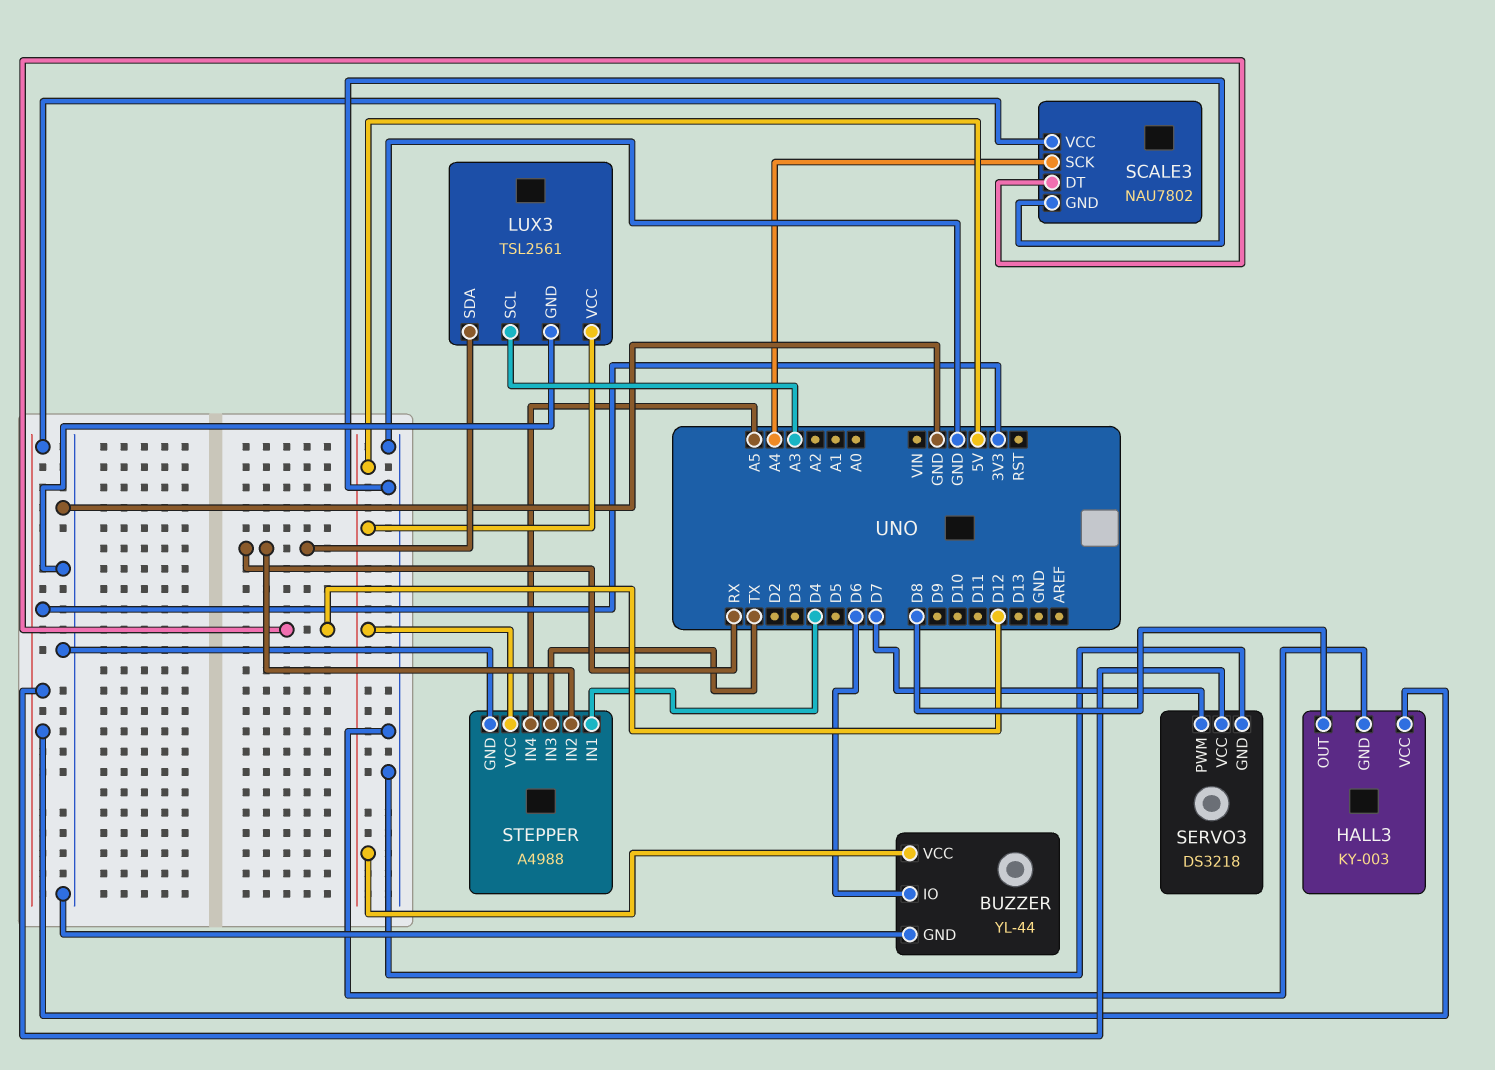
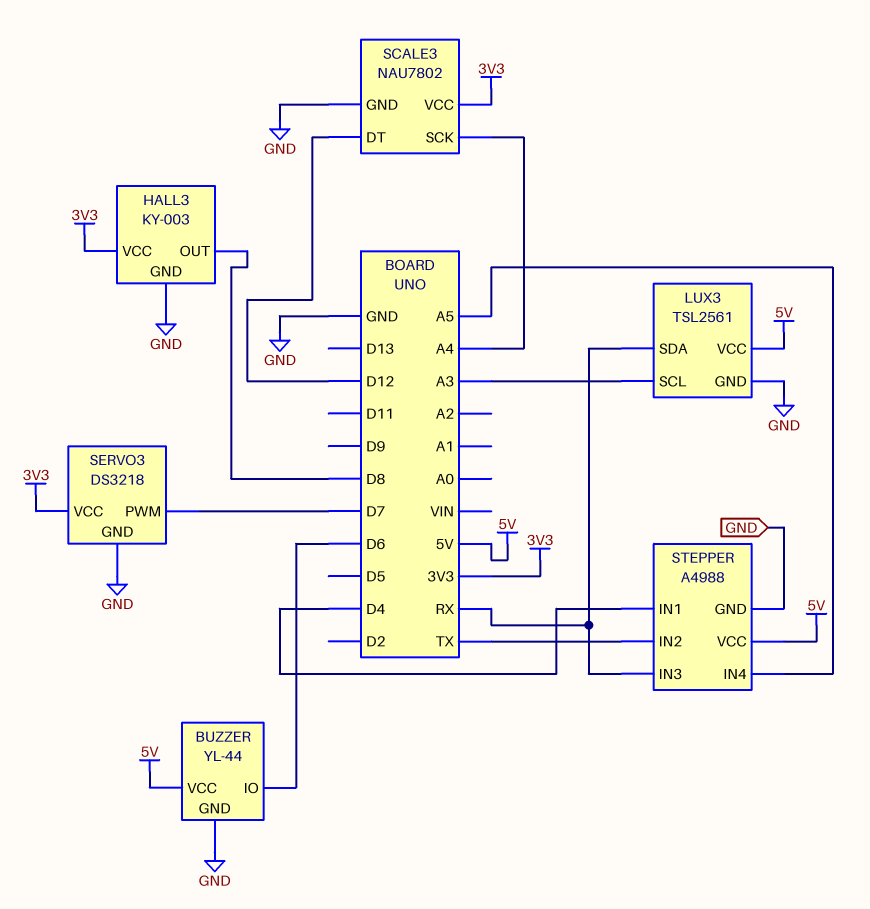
STEPPER pin IN2: RX -> TX
STEPPER pin IN3: TX -> RX

